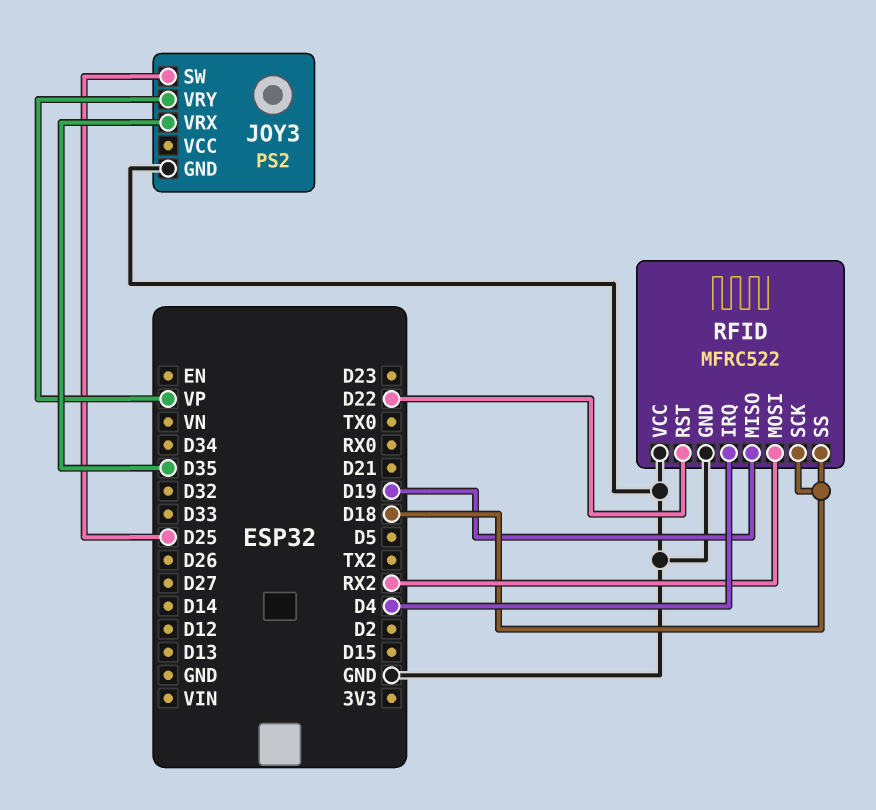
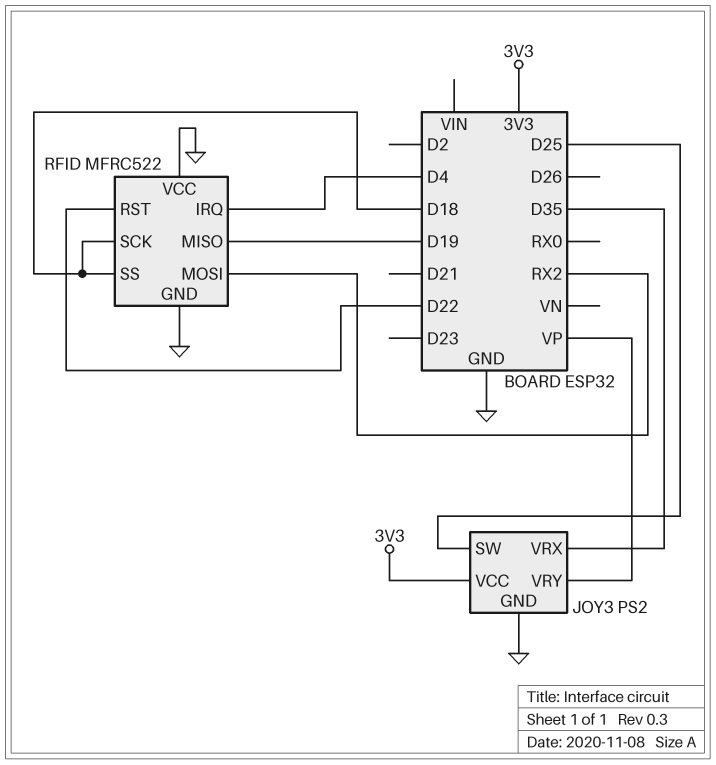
JOY3 pin VCC: none -> 3V3

